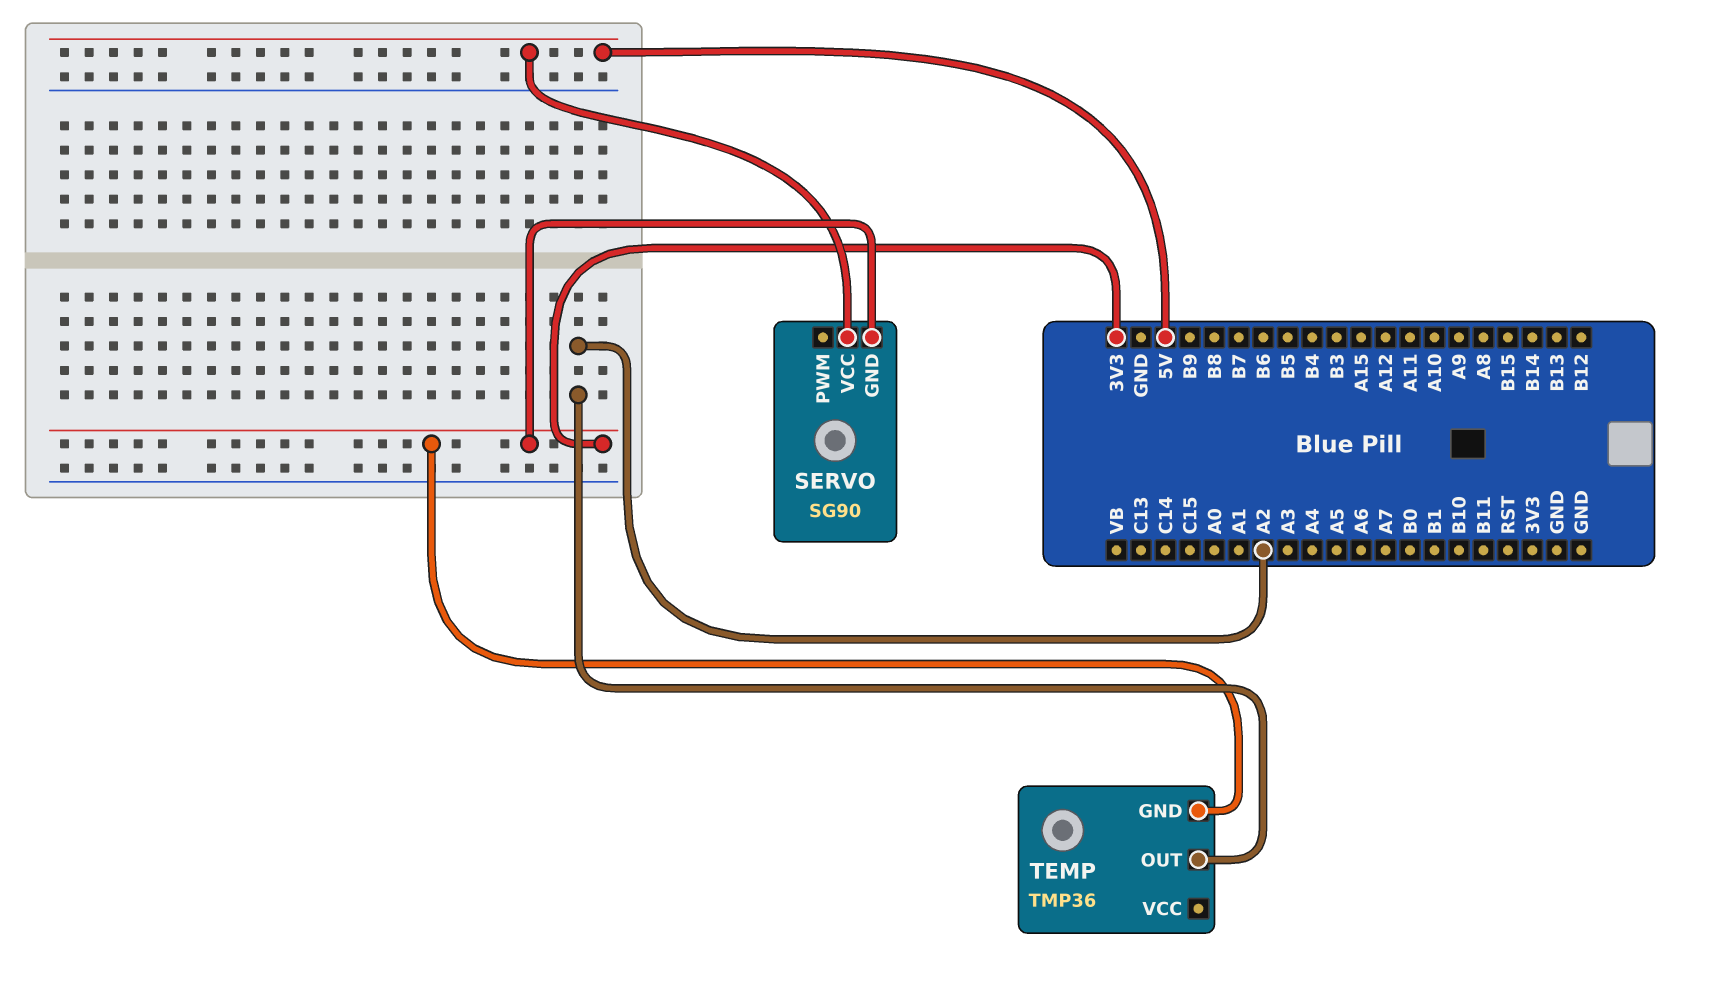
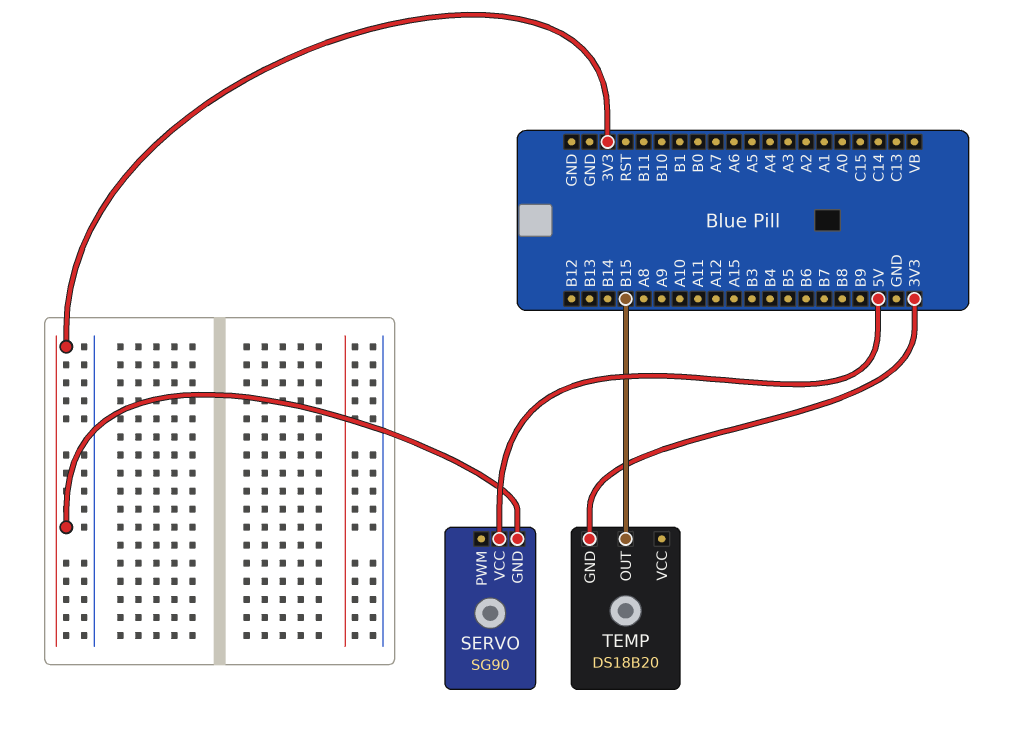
TEMP: TMP36 -> DS18B20
TEMP pin OUT: A2 -> B15

